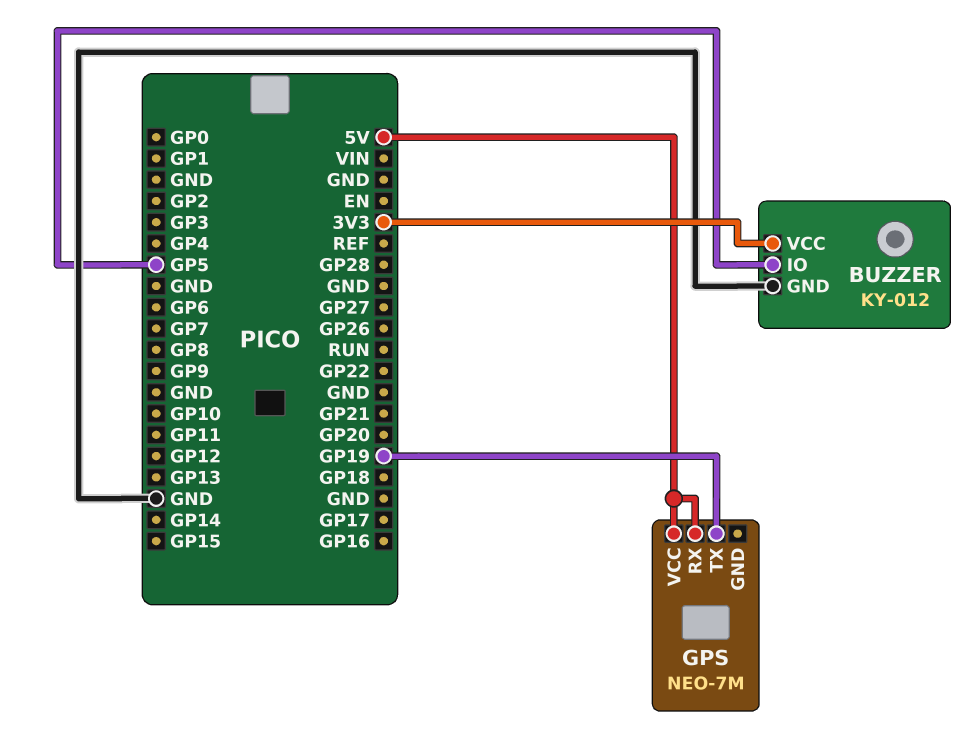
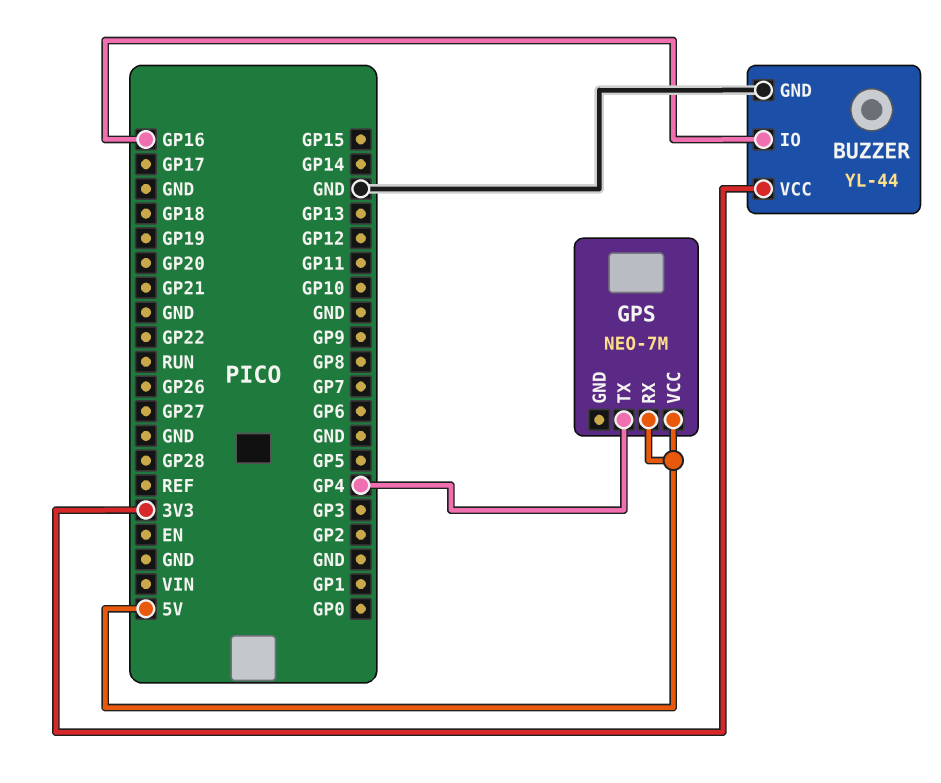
BUZZER: KY-012 -> YL-44
BUZZER pin IO: GP5 -> GP16
GPS pin TX: GP19 -> GP4

